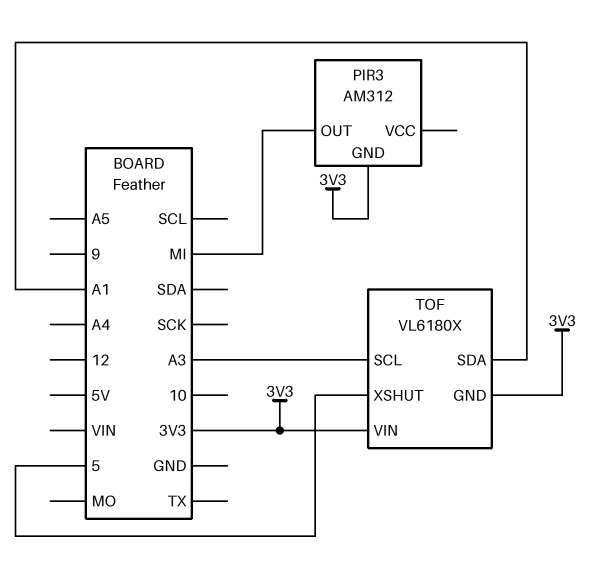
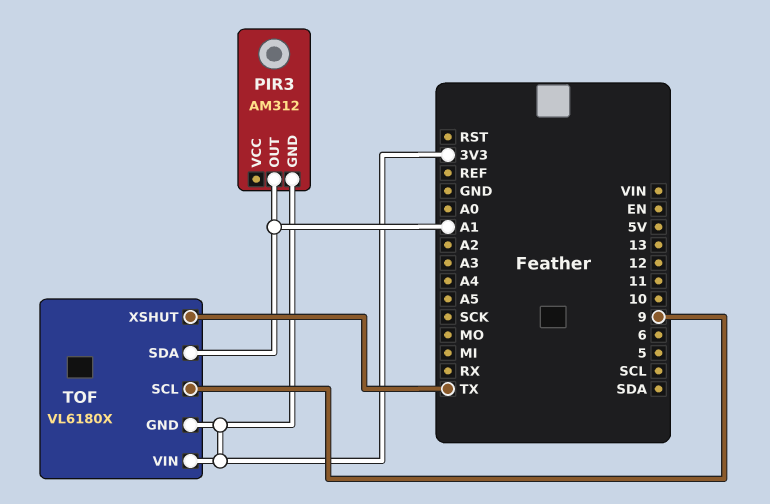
PIR3 pin OUT: MI -> A1
TOF pin SCL: A3 -> 9
TOF pin XSHUT: 5 -> TX

